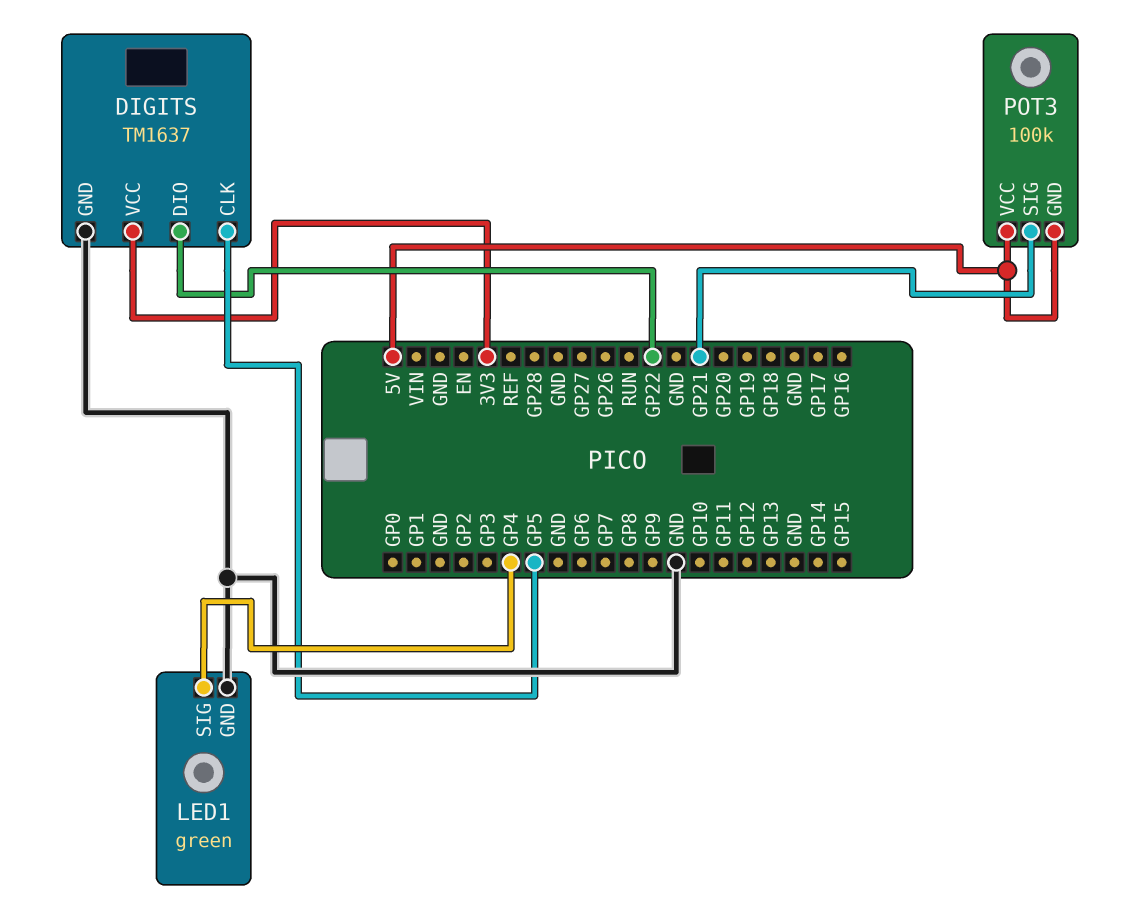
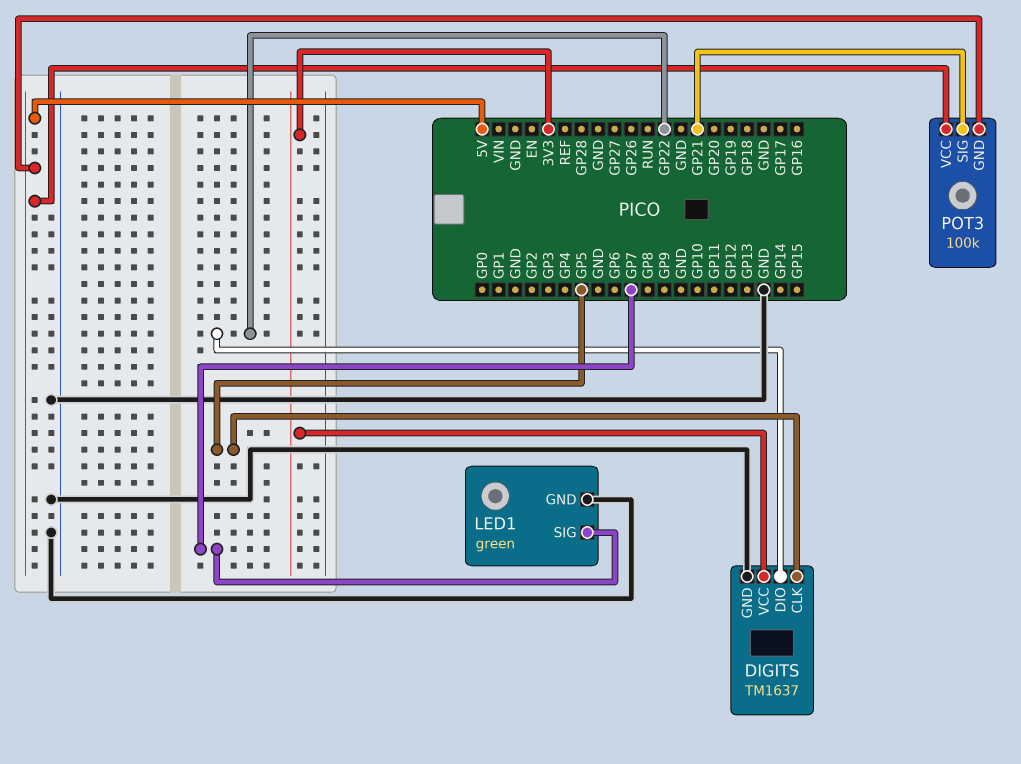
LED1 pin SIG: GP4 -> GP7

